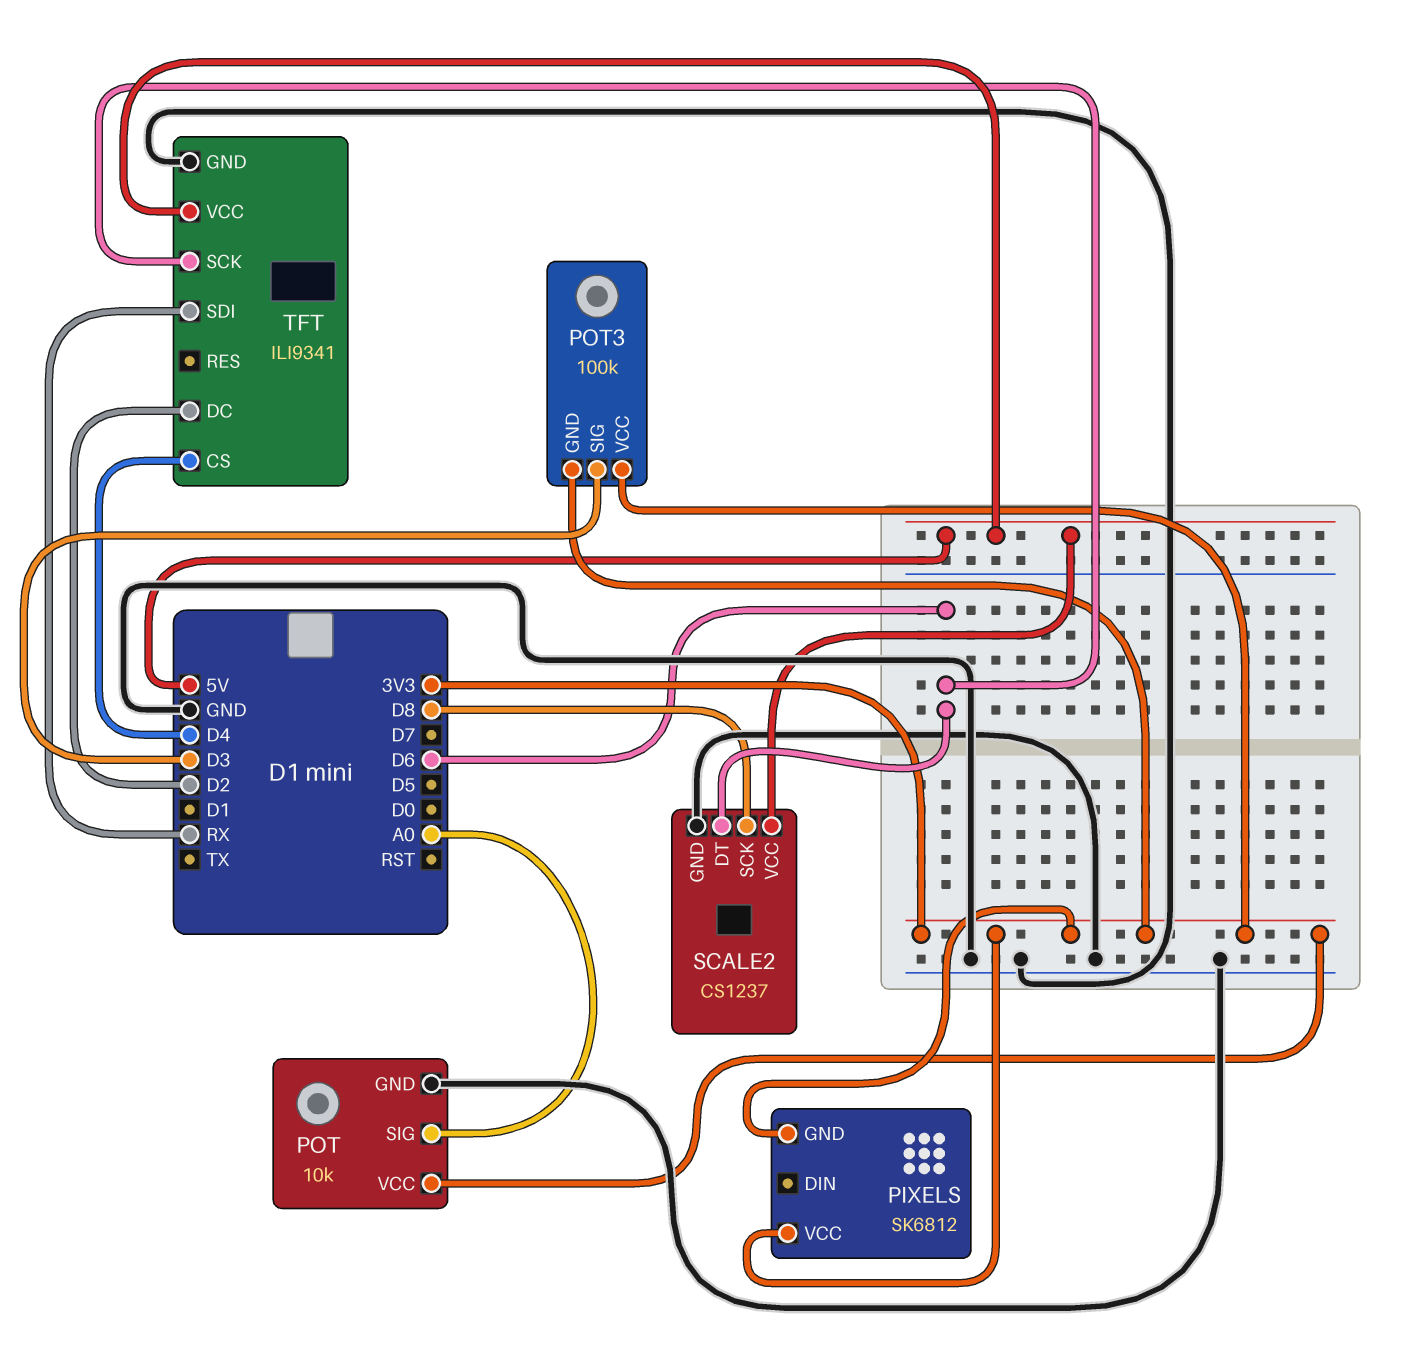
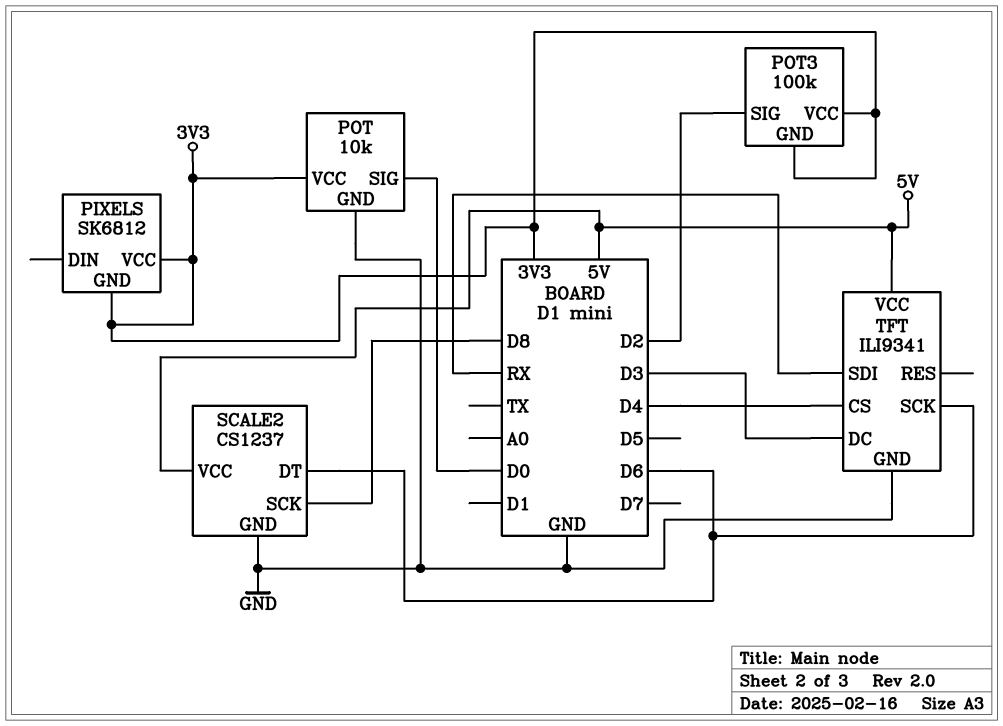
POT pin SIG: A0 -> D0
POT3 pin SIG: D3 -> D2
TFT pin DC: D2 -> D3

